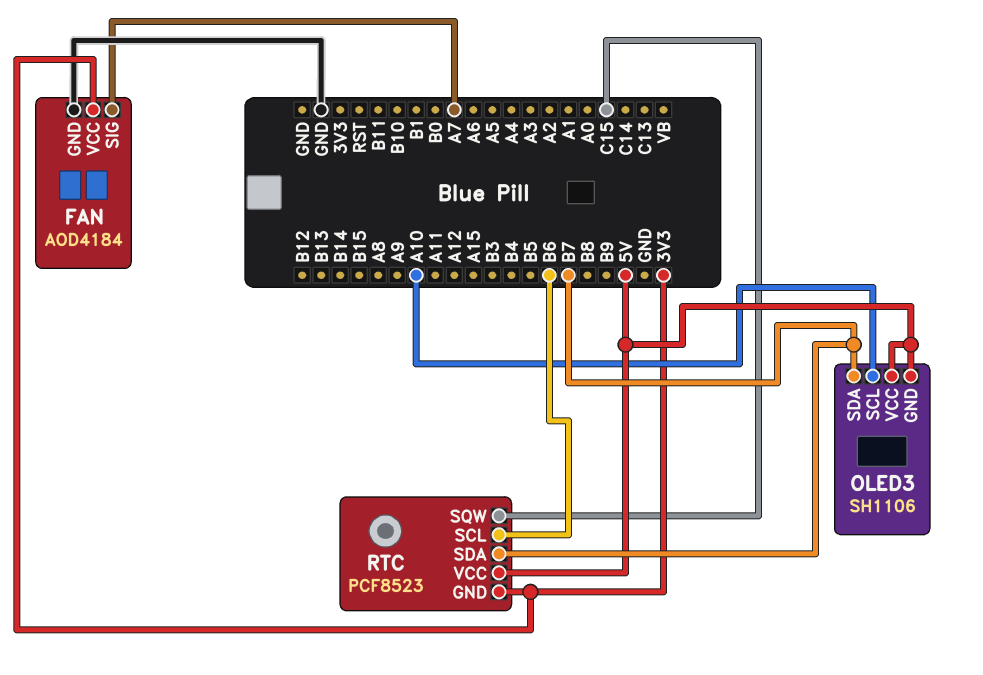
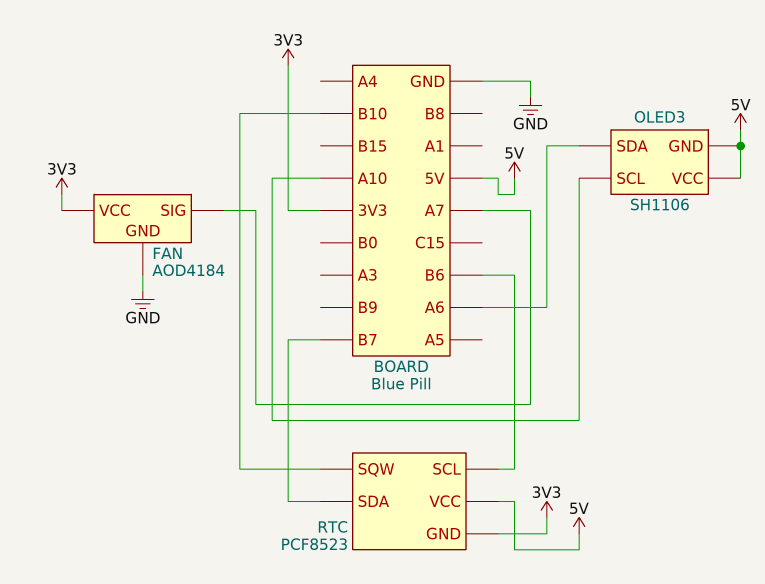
OLED3 pin SDA: B7 -> A6
RTC pin SQW: C15 -> B10

